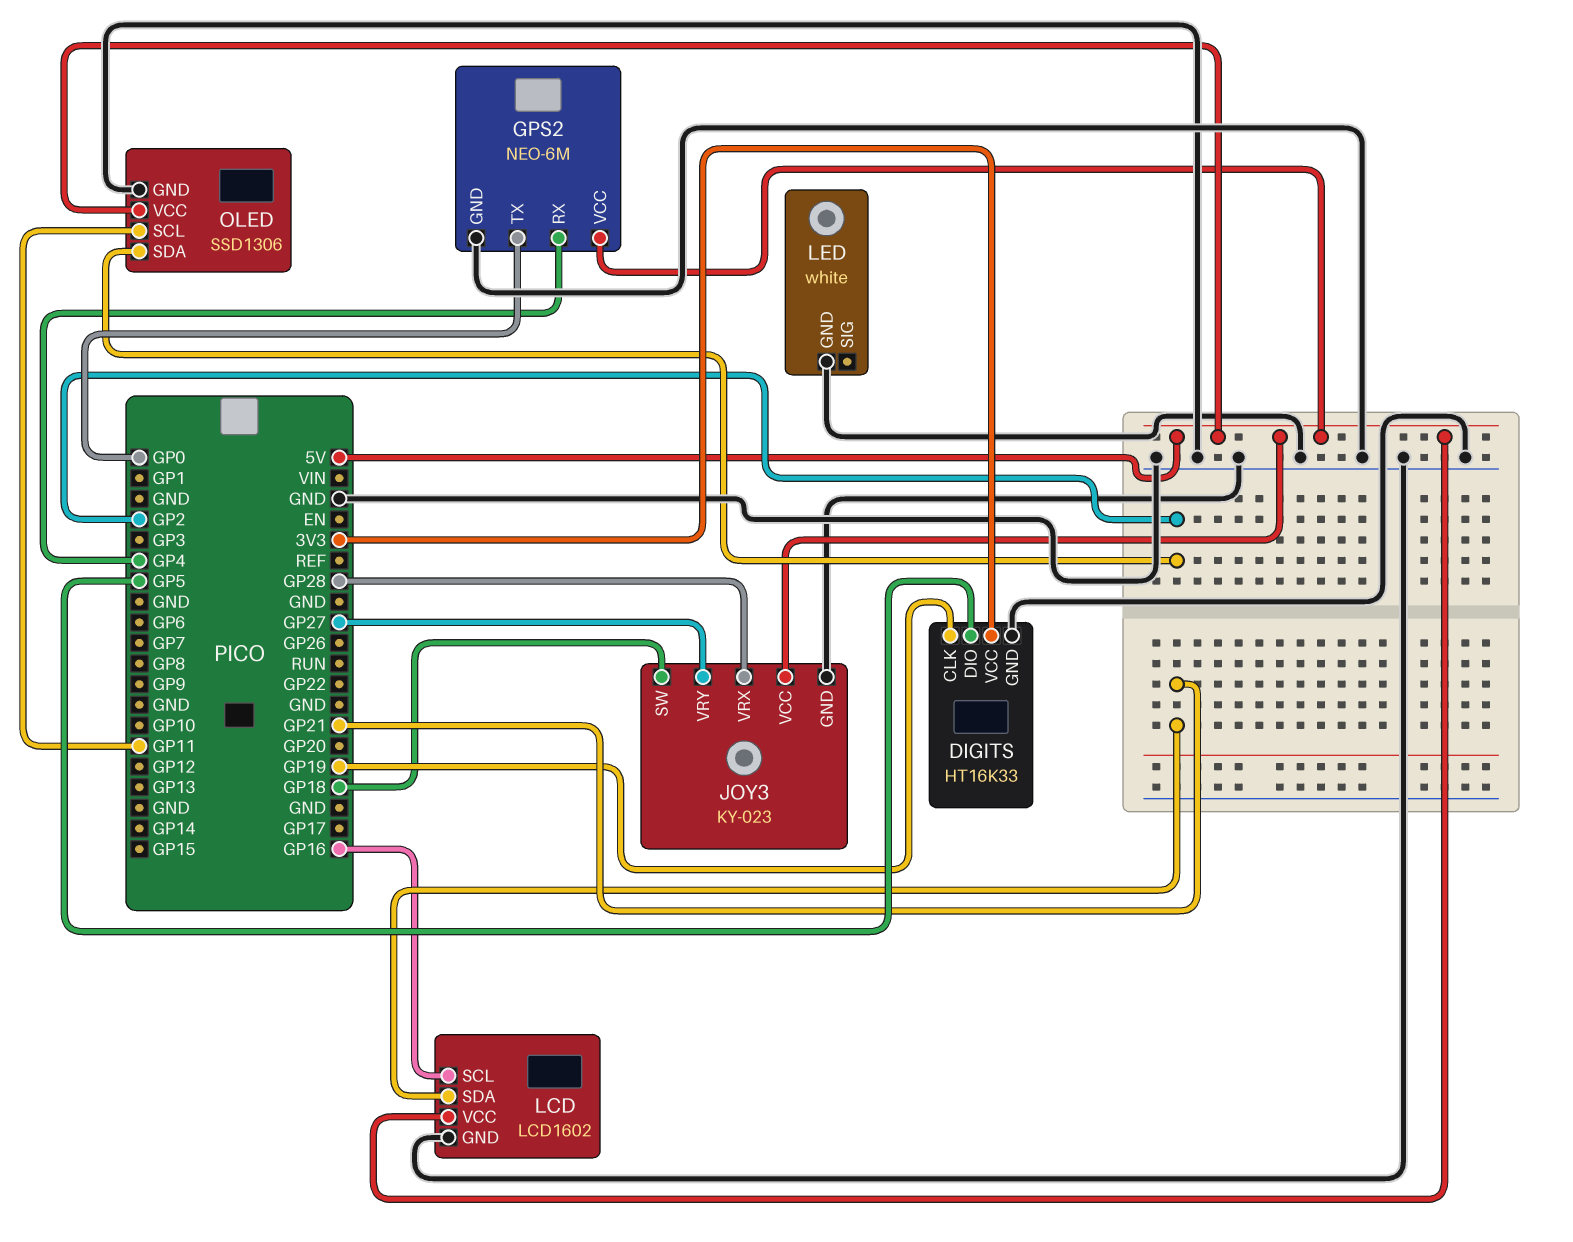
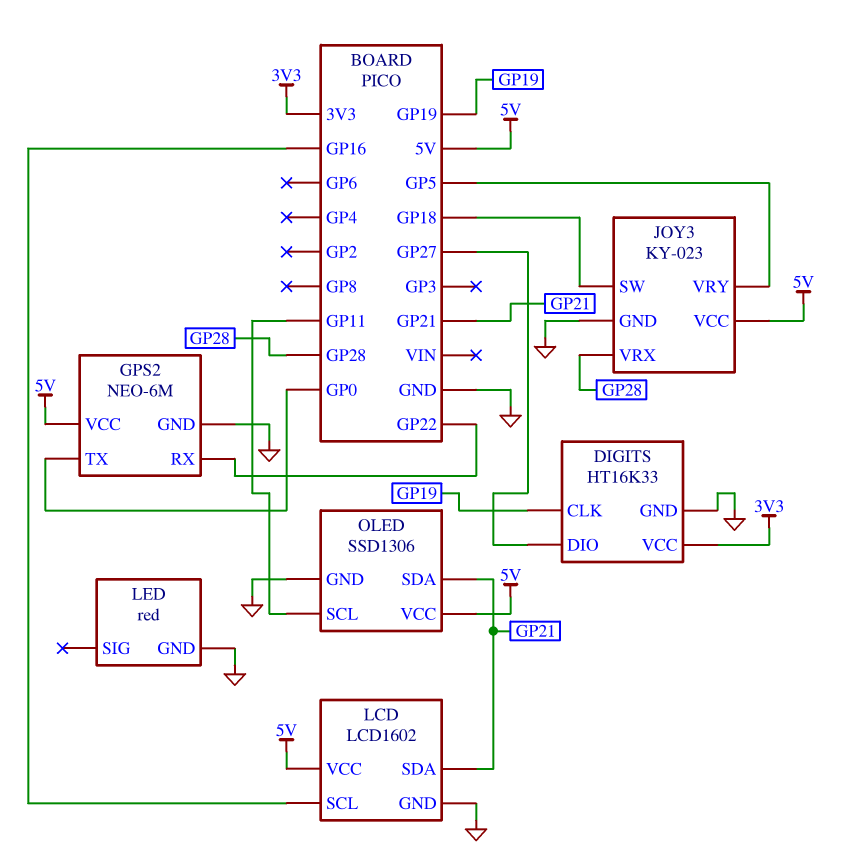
DIGITS pin DIO: GP5 -> GP27
GPS2 pin RX: GP4 -> GP22
JOY3 pin VRY: GP27 -> GP5
LED: white -> red
OLED pin SDA: GP2 -> GP21

